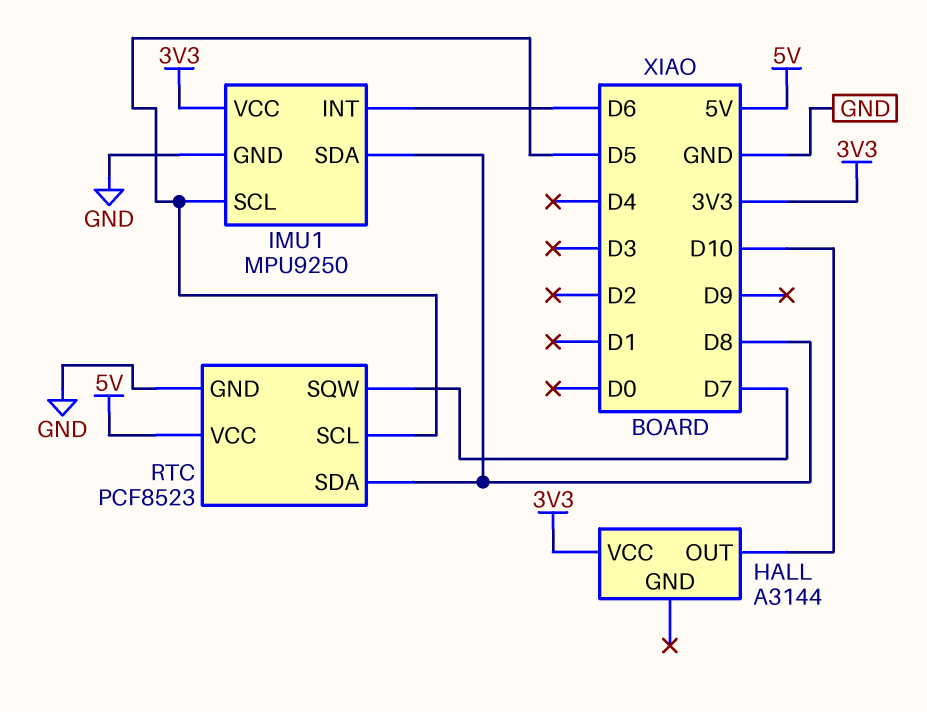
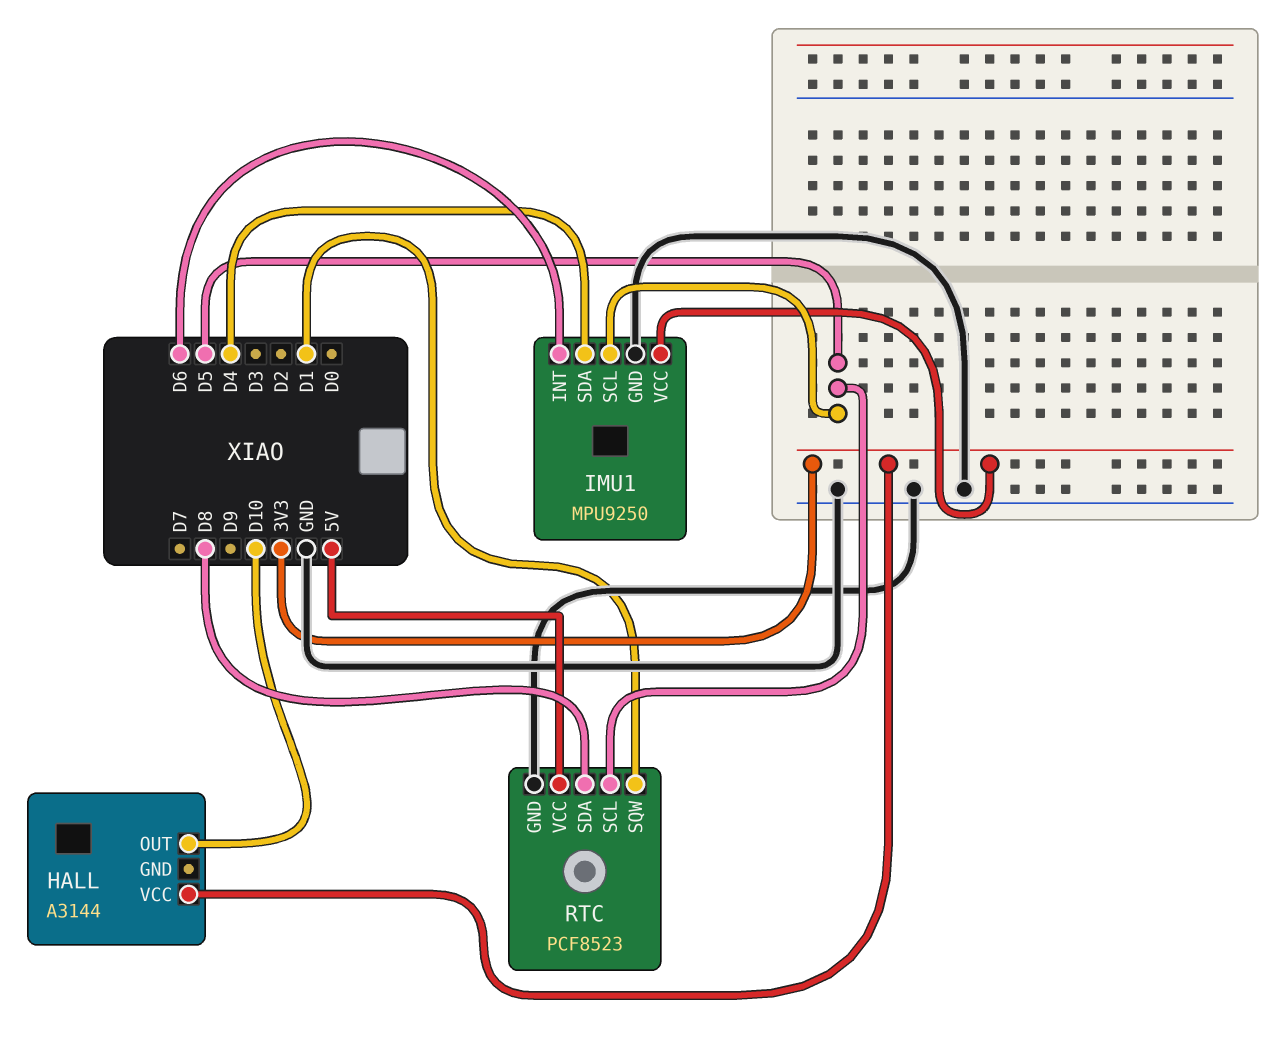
IMU1 pin SDA: D8 -> D4
RTC pin SQW: D7 -> D1

